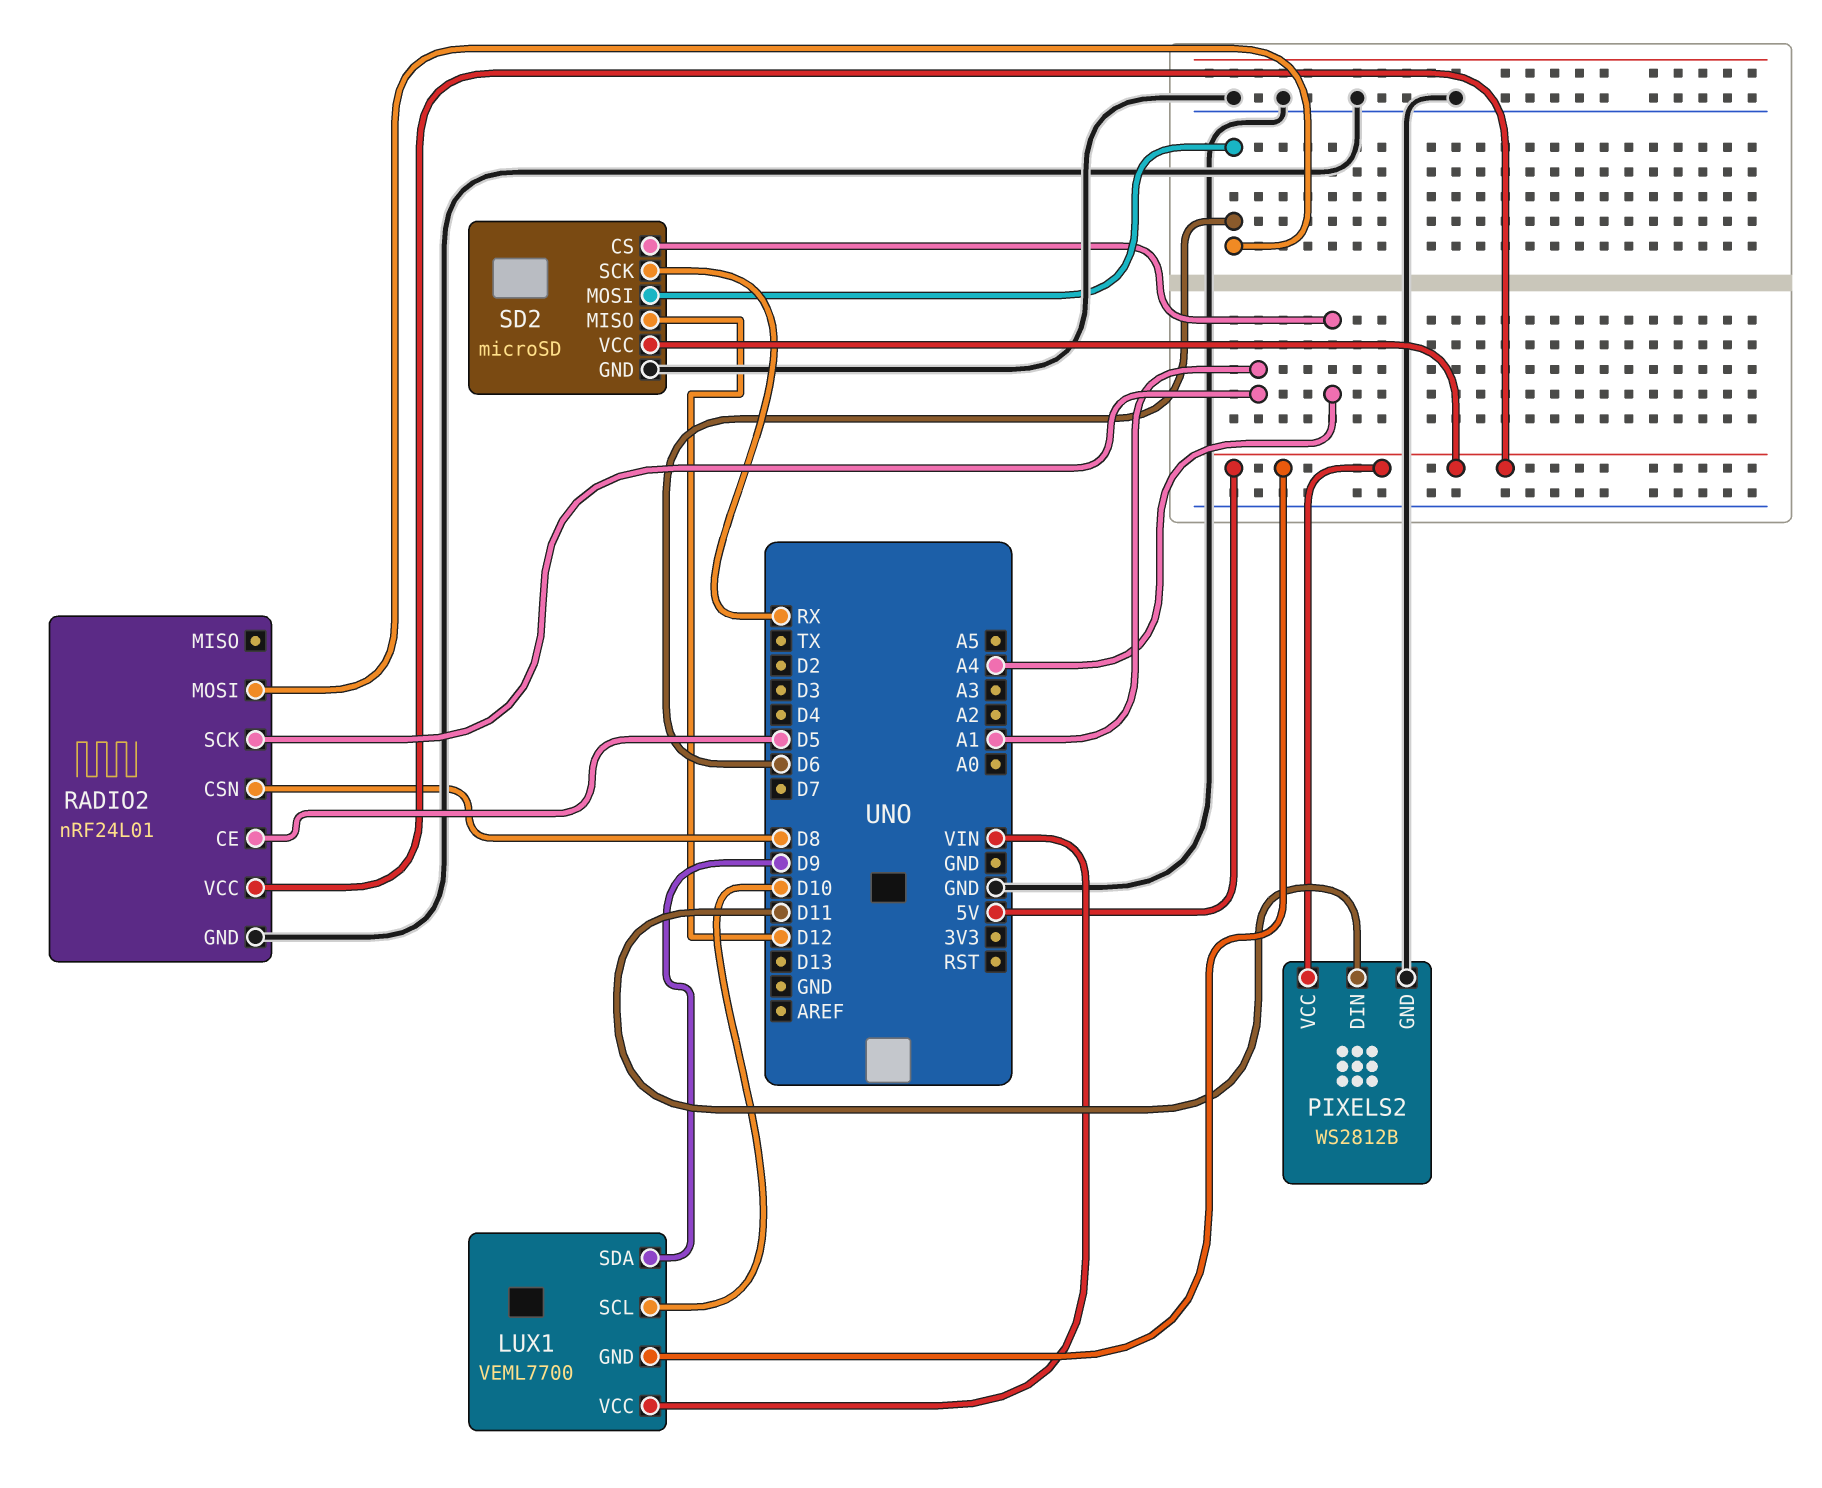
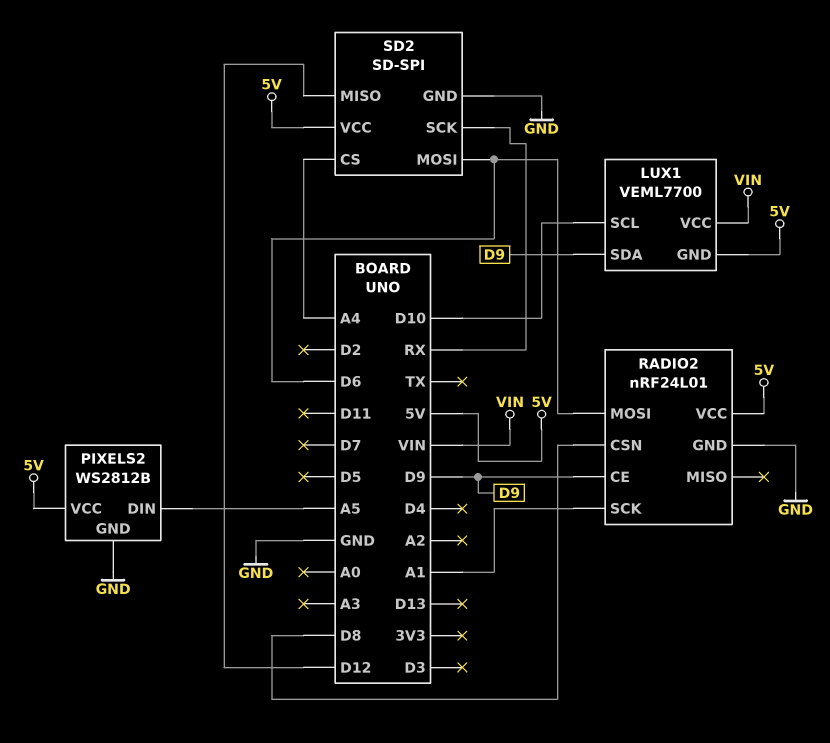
PIXELS2 pin DIN: D11 -> A5
RADIO2 pin CE: D5 -> D9
SD2: microSD -> SD-SPI

